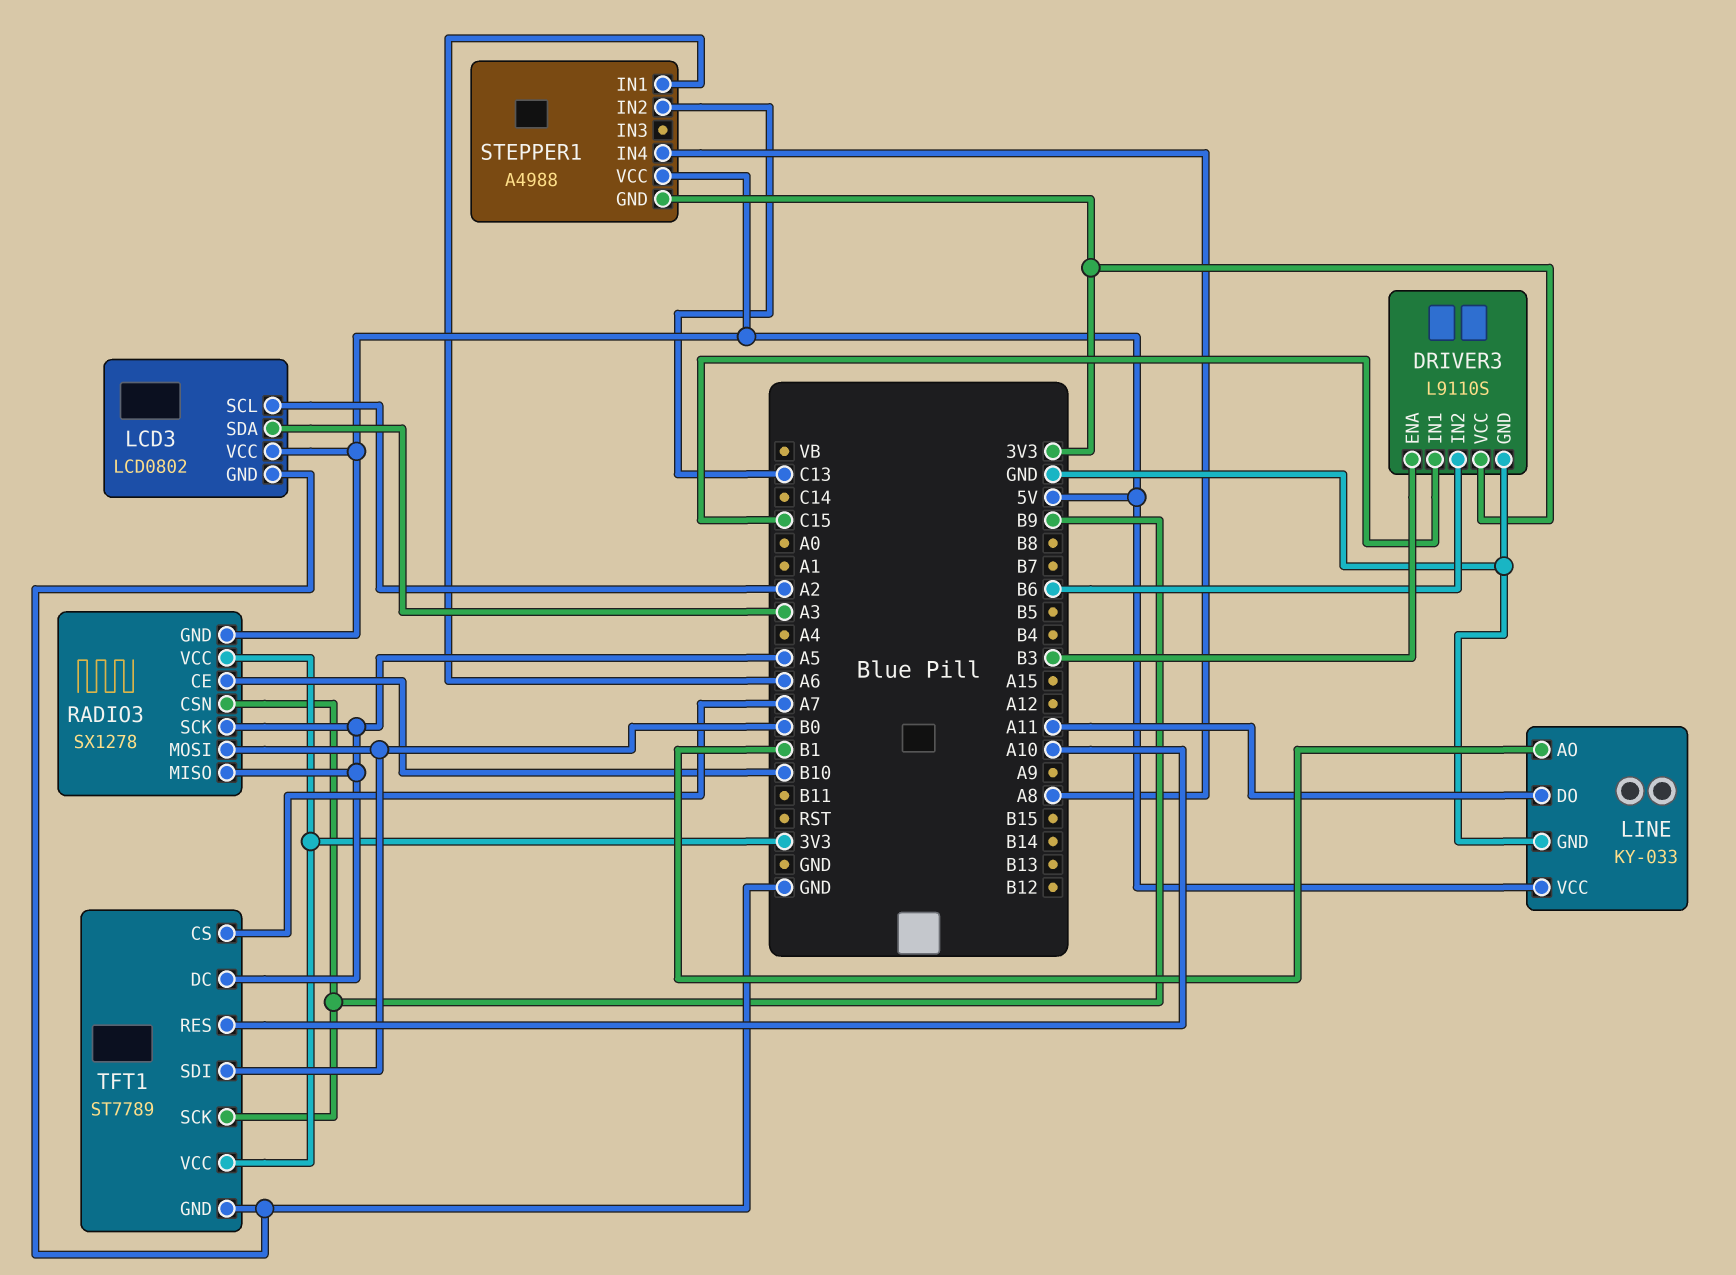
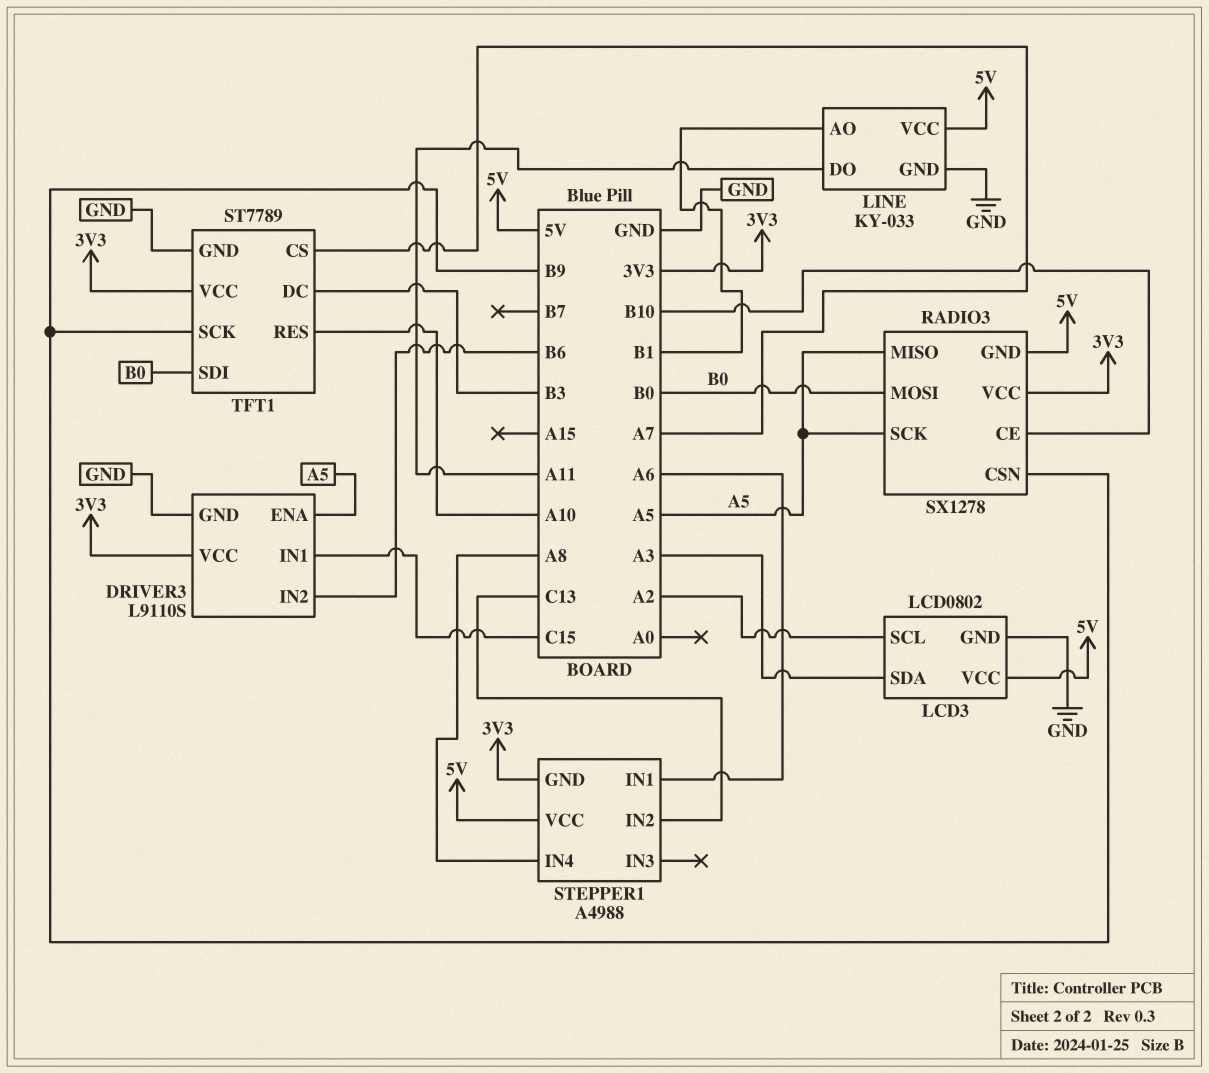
DRIVER3 pin ENA: B3 -> A5
TFT1 pin DC: A5 -> B3

